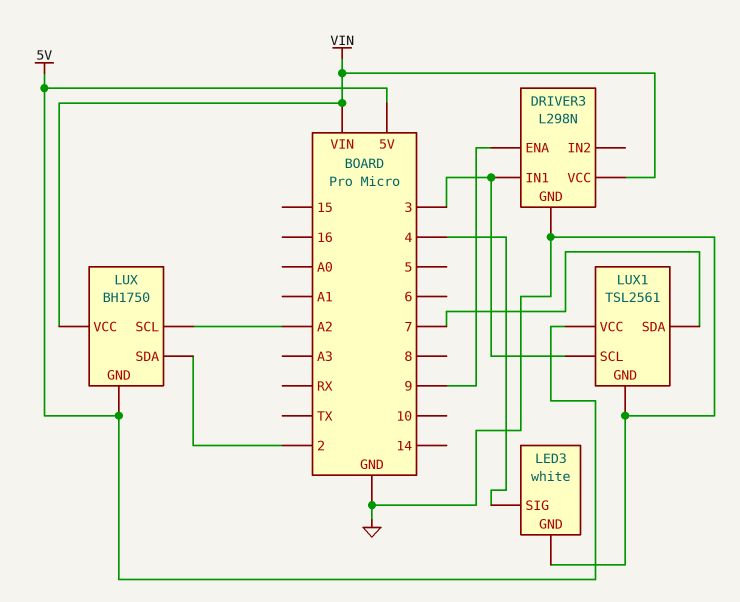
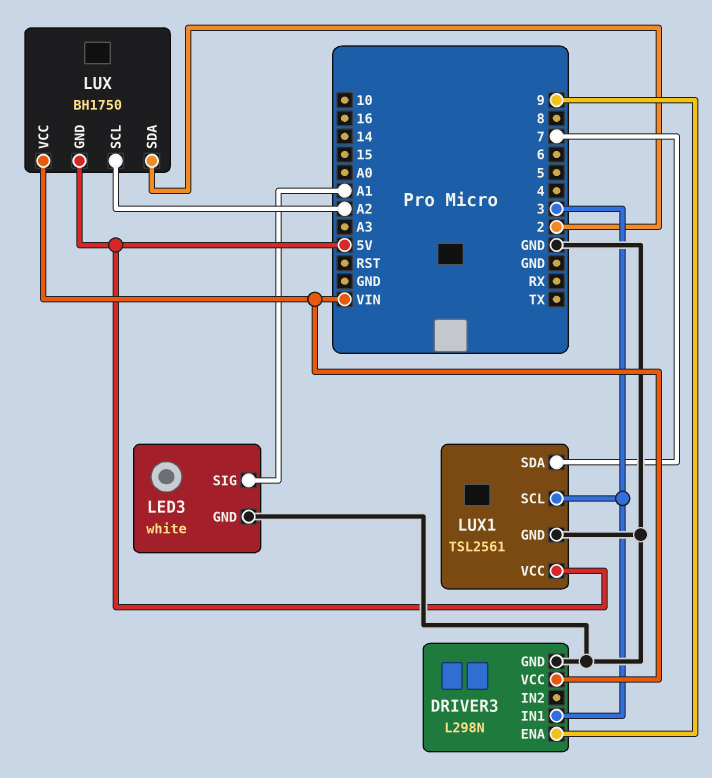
LED3 pin SIG: 4 -> A1

